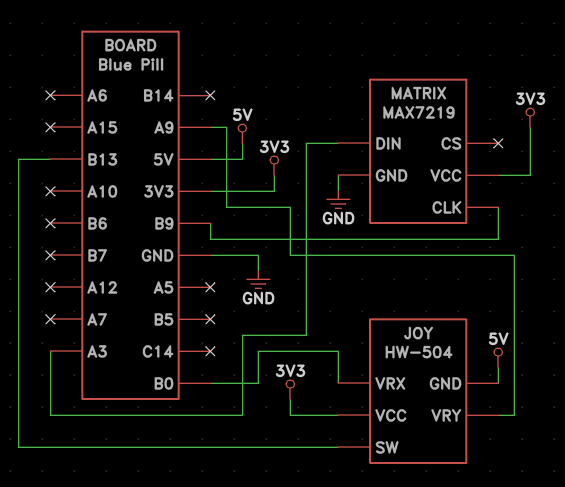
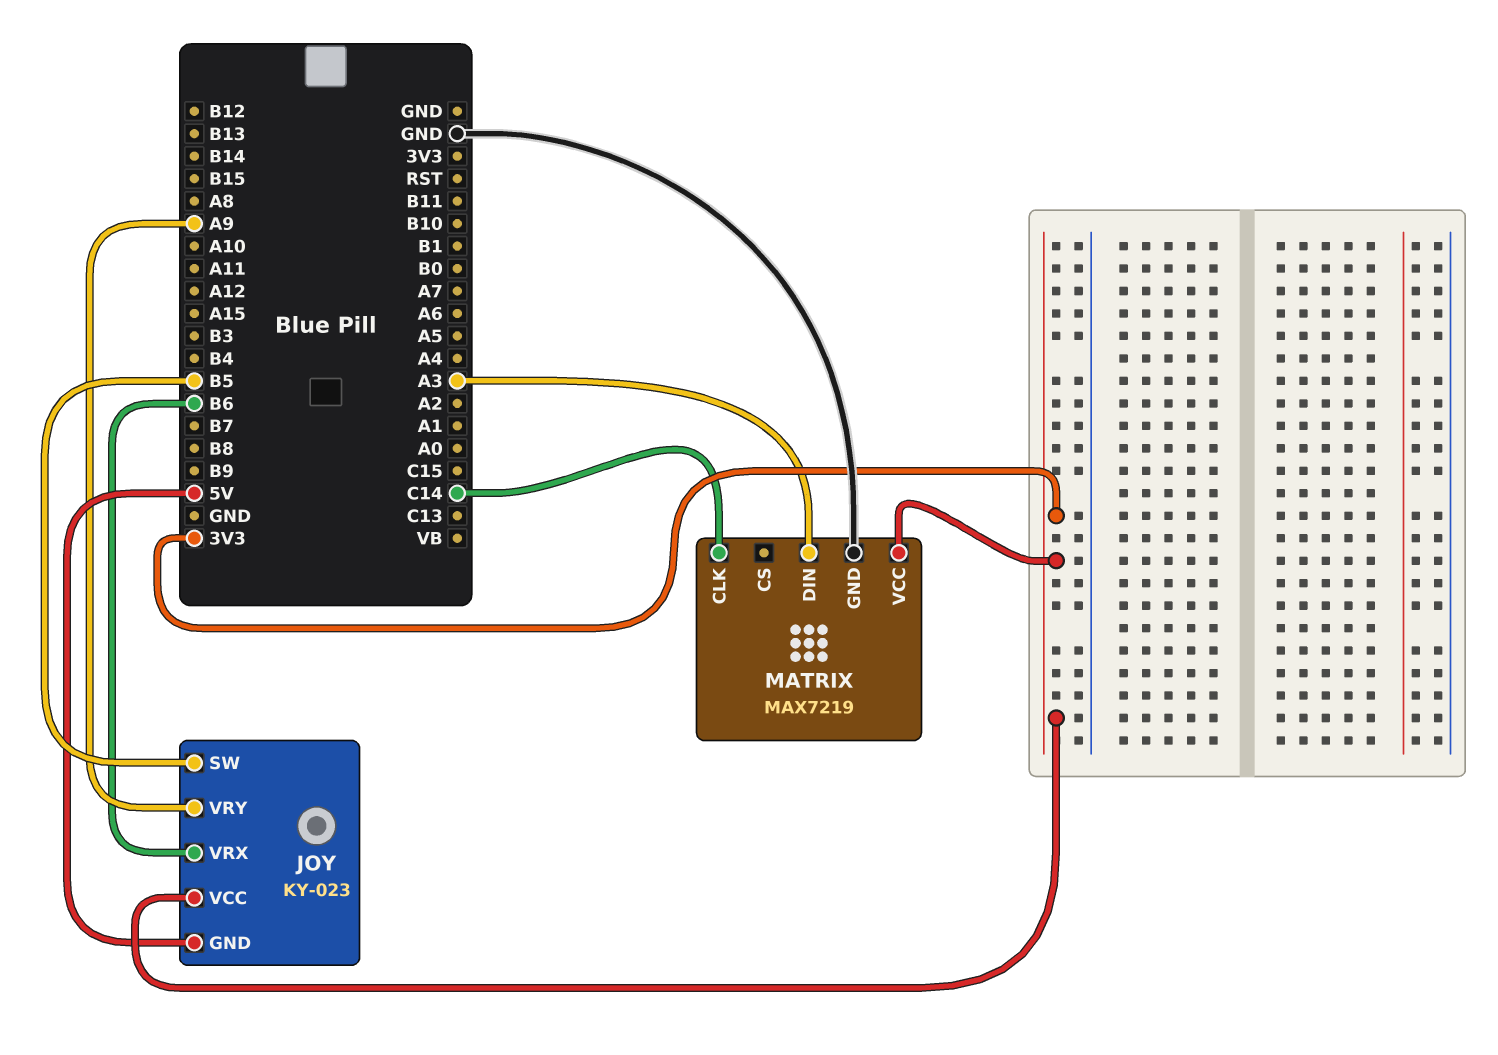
JOY: HW-504 -> KY-023
JOY pin SW: B13 -> B5
JOY pin VRX: B0 -> B6
MATRIX pin CLK: B9 -> C14

